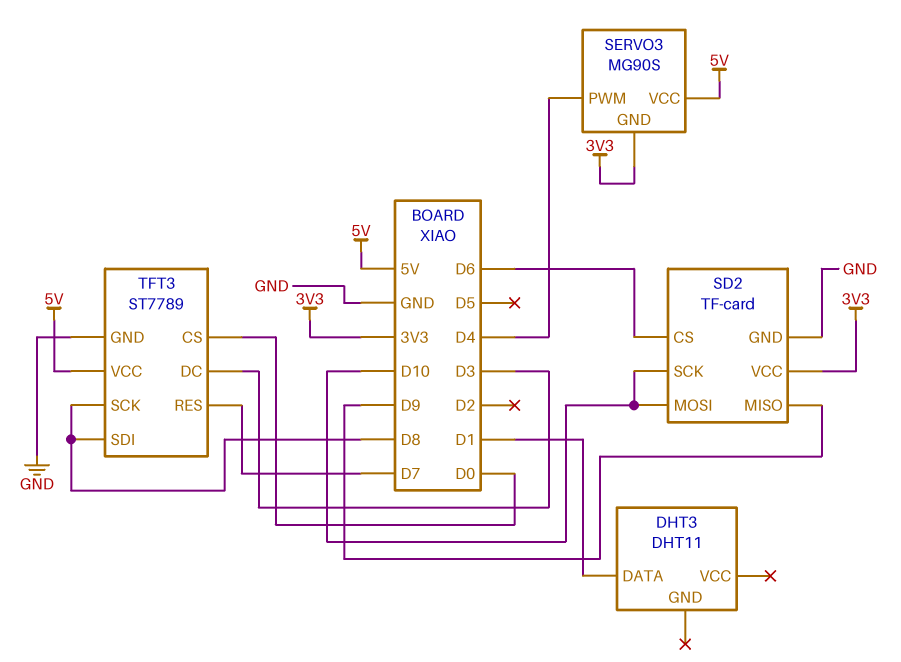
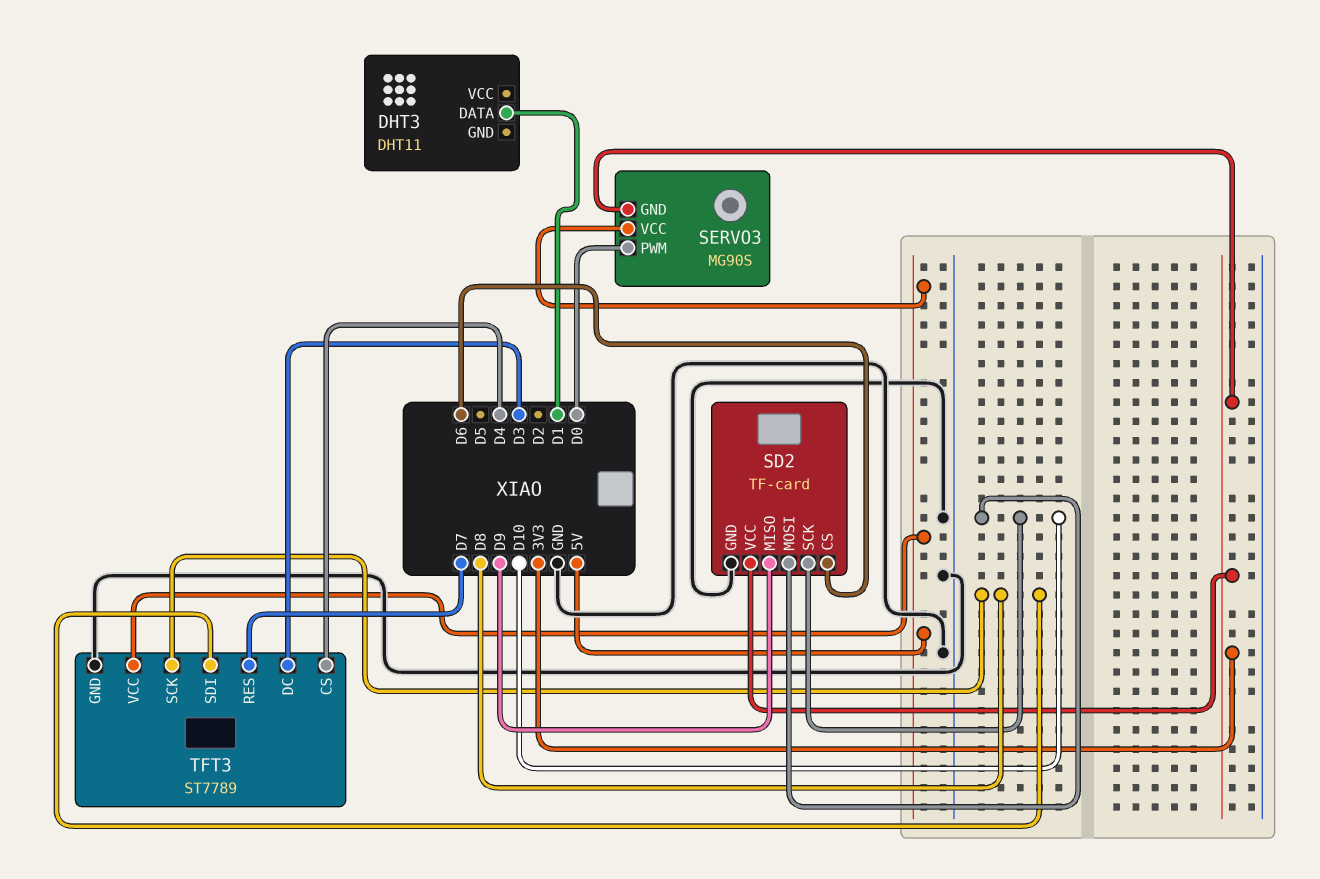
SERVO3 pin PWM: D4 -> D0
TFT3 pin CS: D0 -> D4

